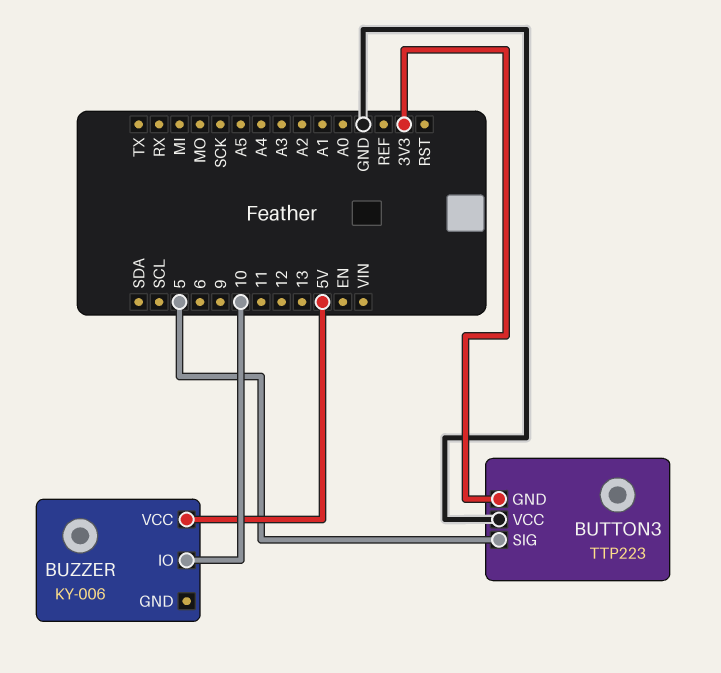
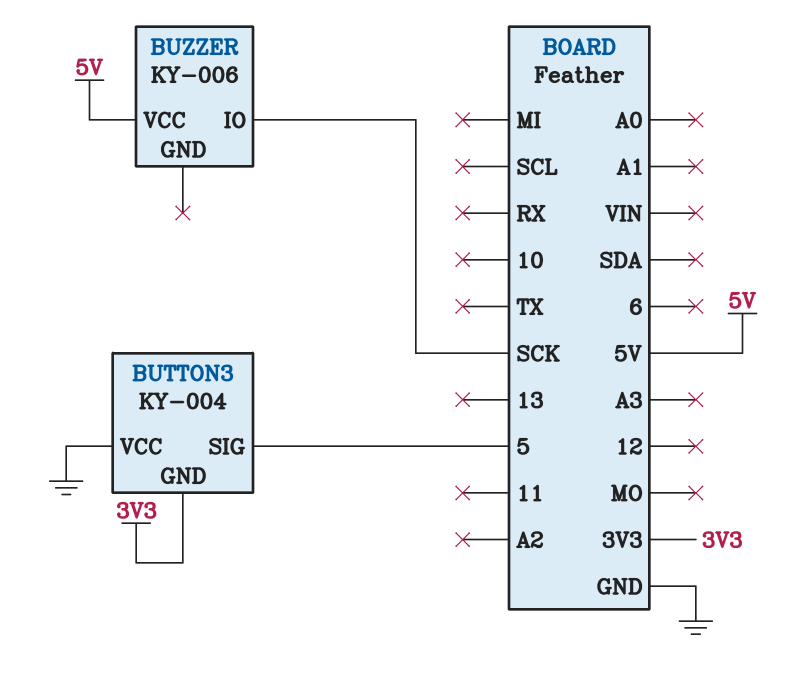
BUTTON3: TTP223 -> KY-004
BUZZER pin IO: 10 -> SCK

